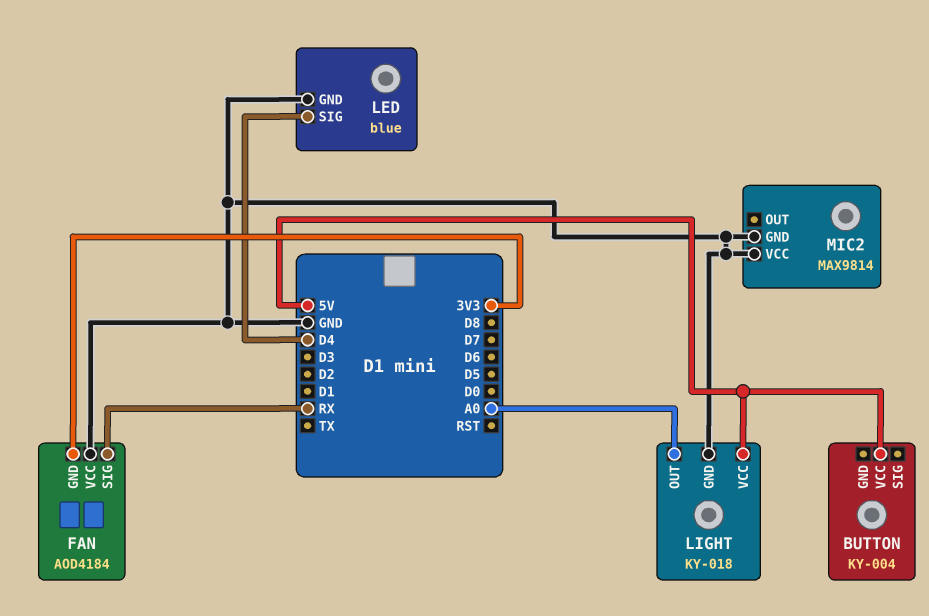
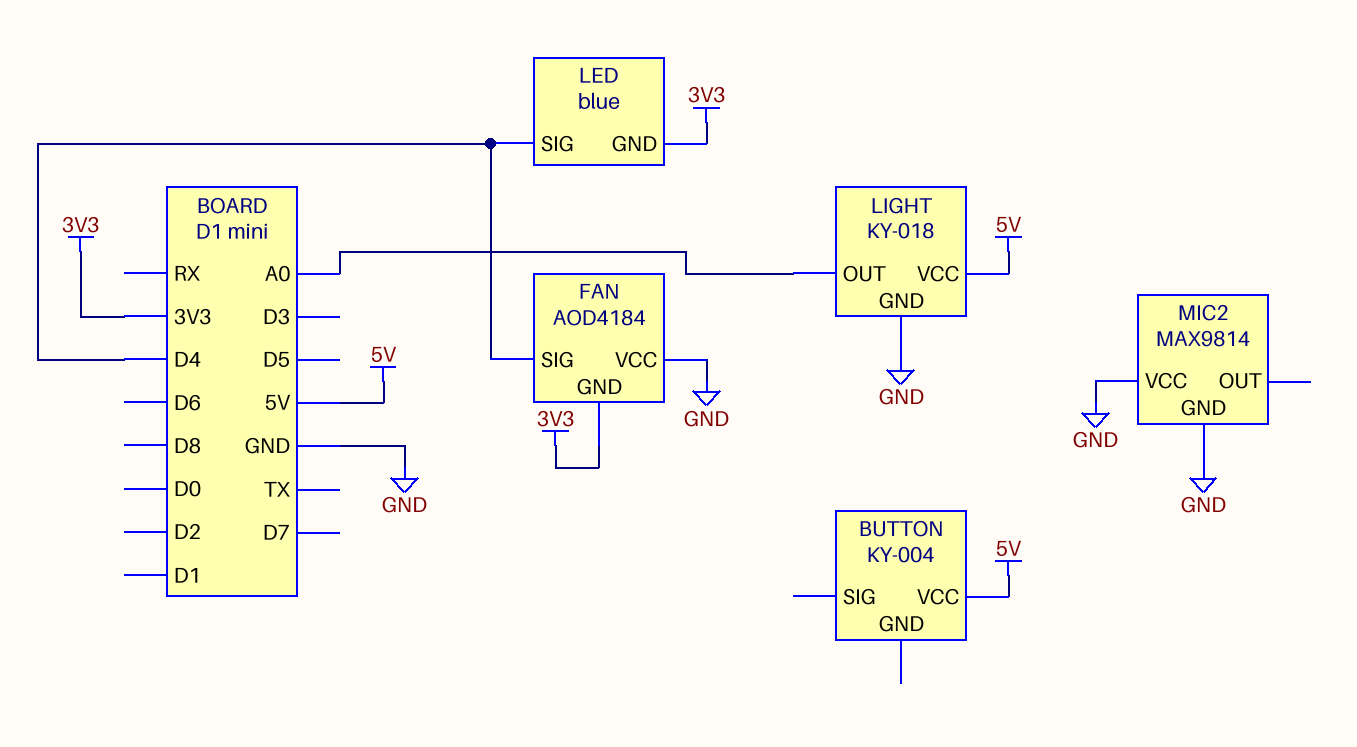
FAN pin SIG: RX -> D4
LED pin GND: GND -> 3V3

